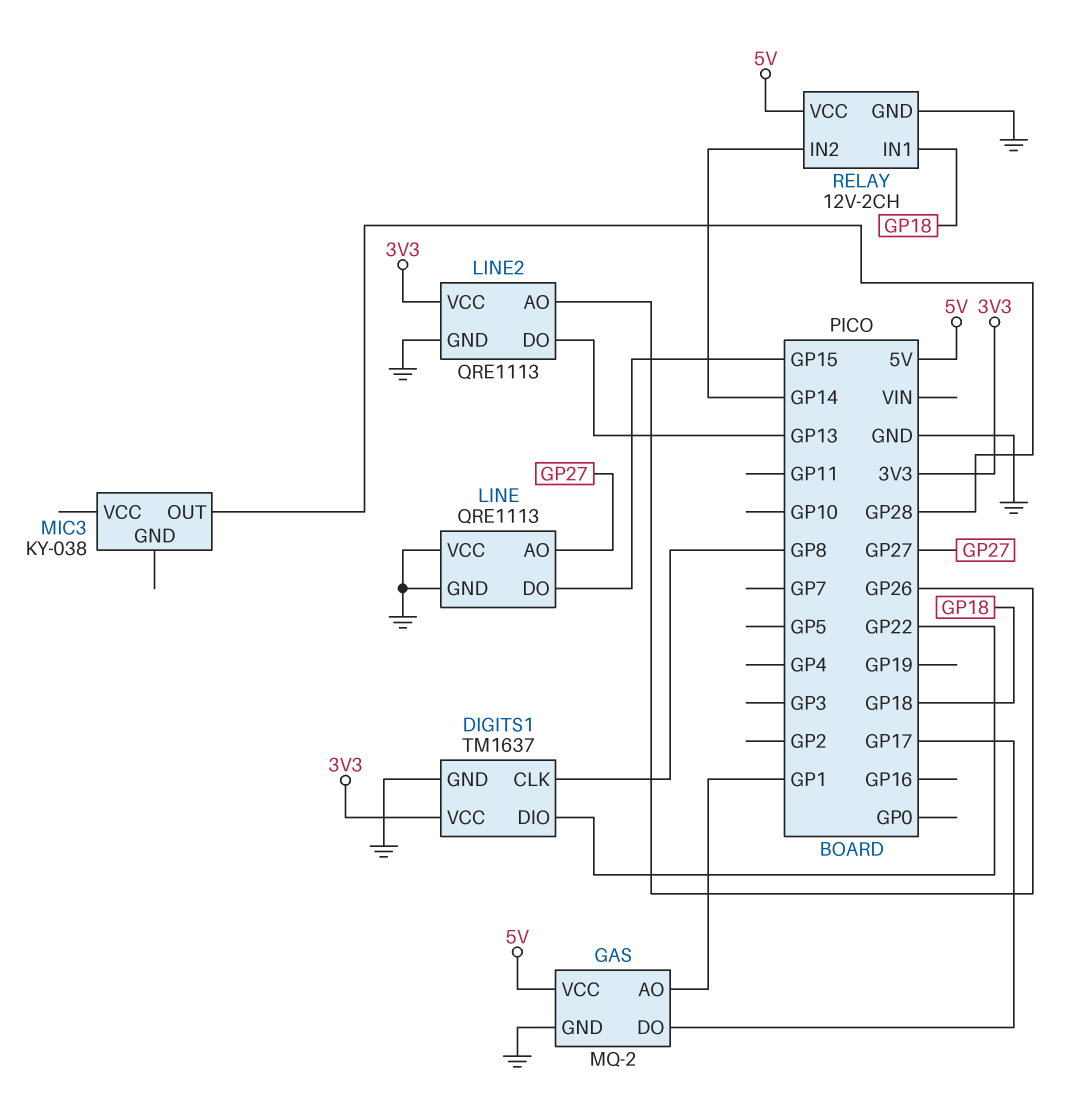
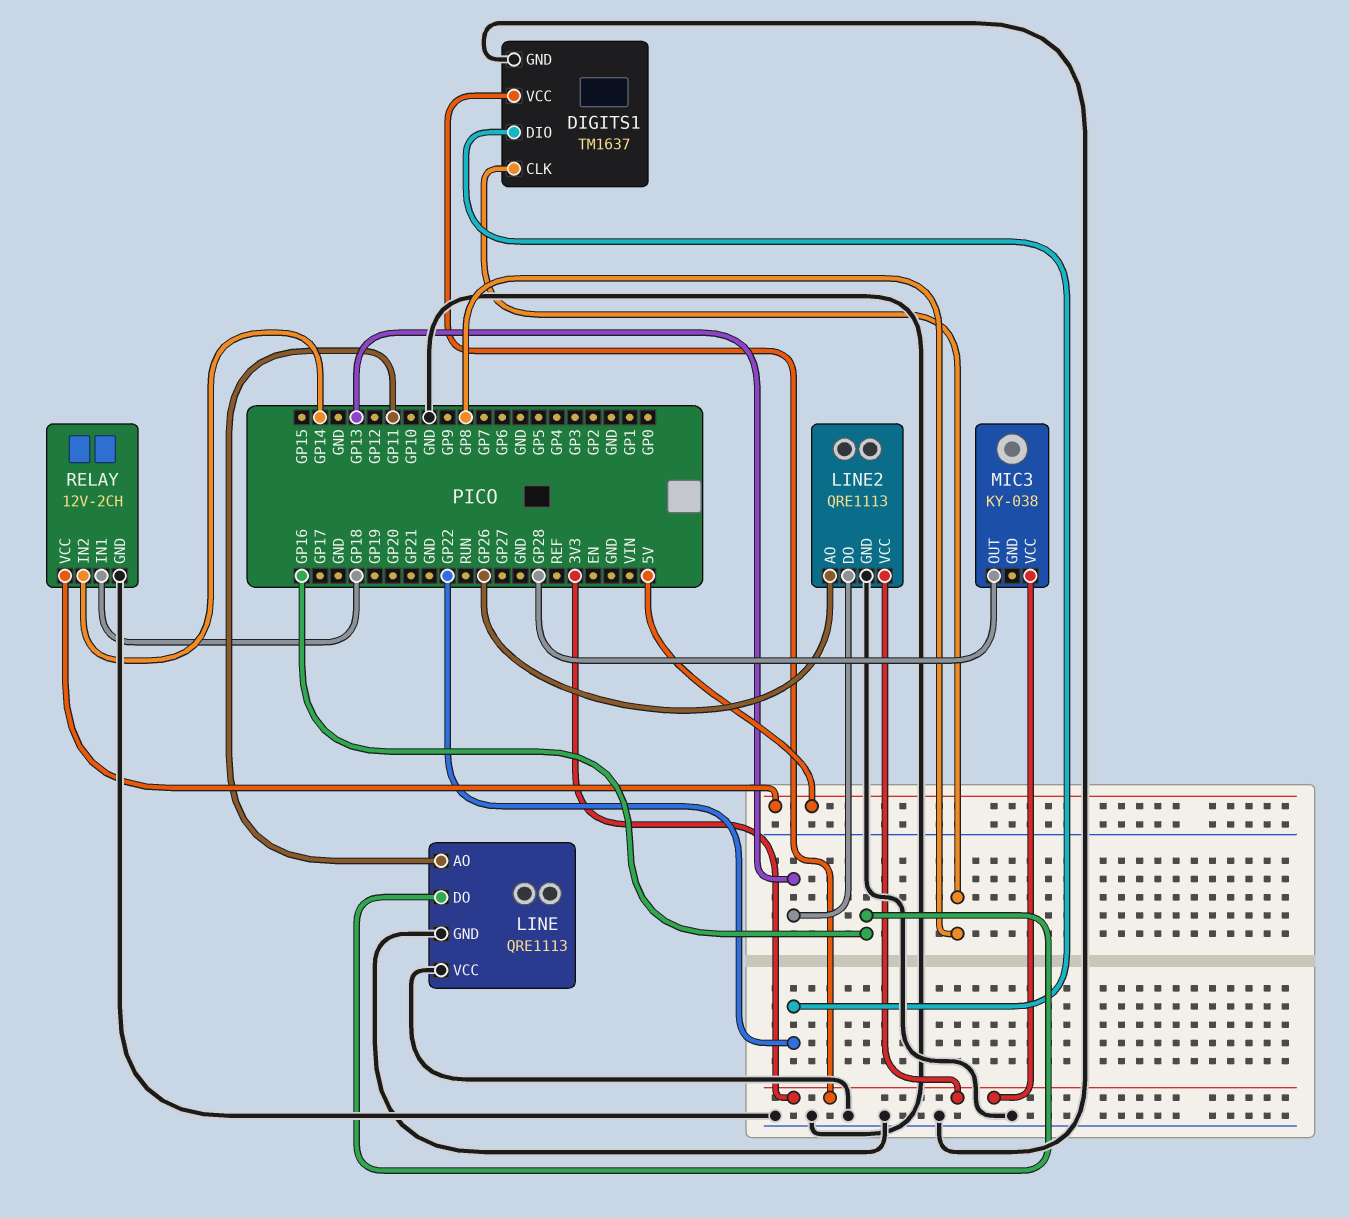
GAS: MQ-2 -> none
GAS pin AO: GP1 -> none
GAS pin DO: GP17 -> none
GAS pin GND: GND -> none
GAS pin VCC: 5V -> none
LINE pin AO: GP27 -> GP11
LINE pin DO: GP15 -> GP16
MIC3 pin VCC: none -> 3V3

